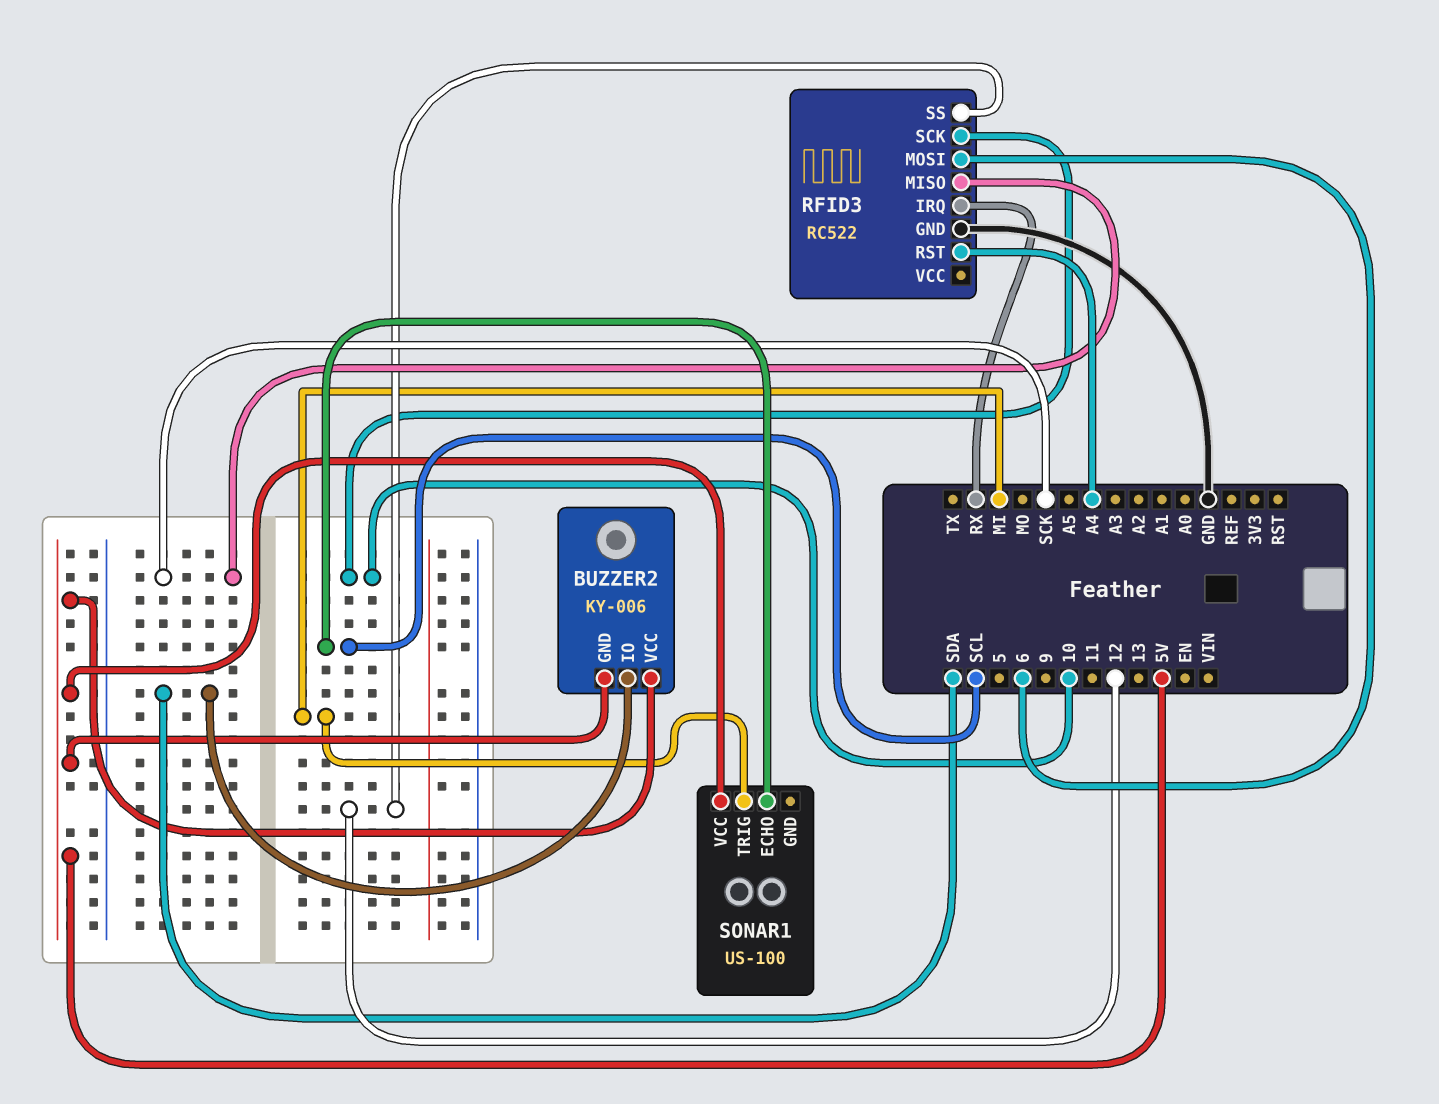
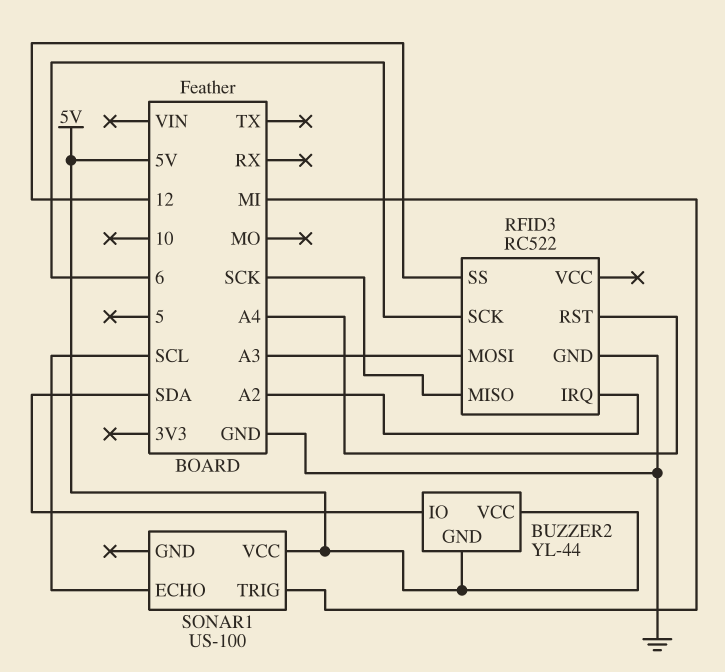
BUZZER2: KY-006 -> YL-44
RFID3 pin IRQ: RX -> A2
RFID3 pin MOSI: 6 -> A3
RFID3 pin SCK: 10 -> 6

